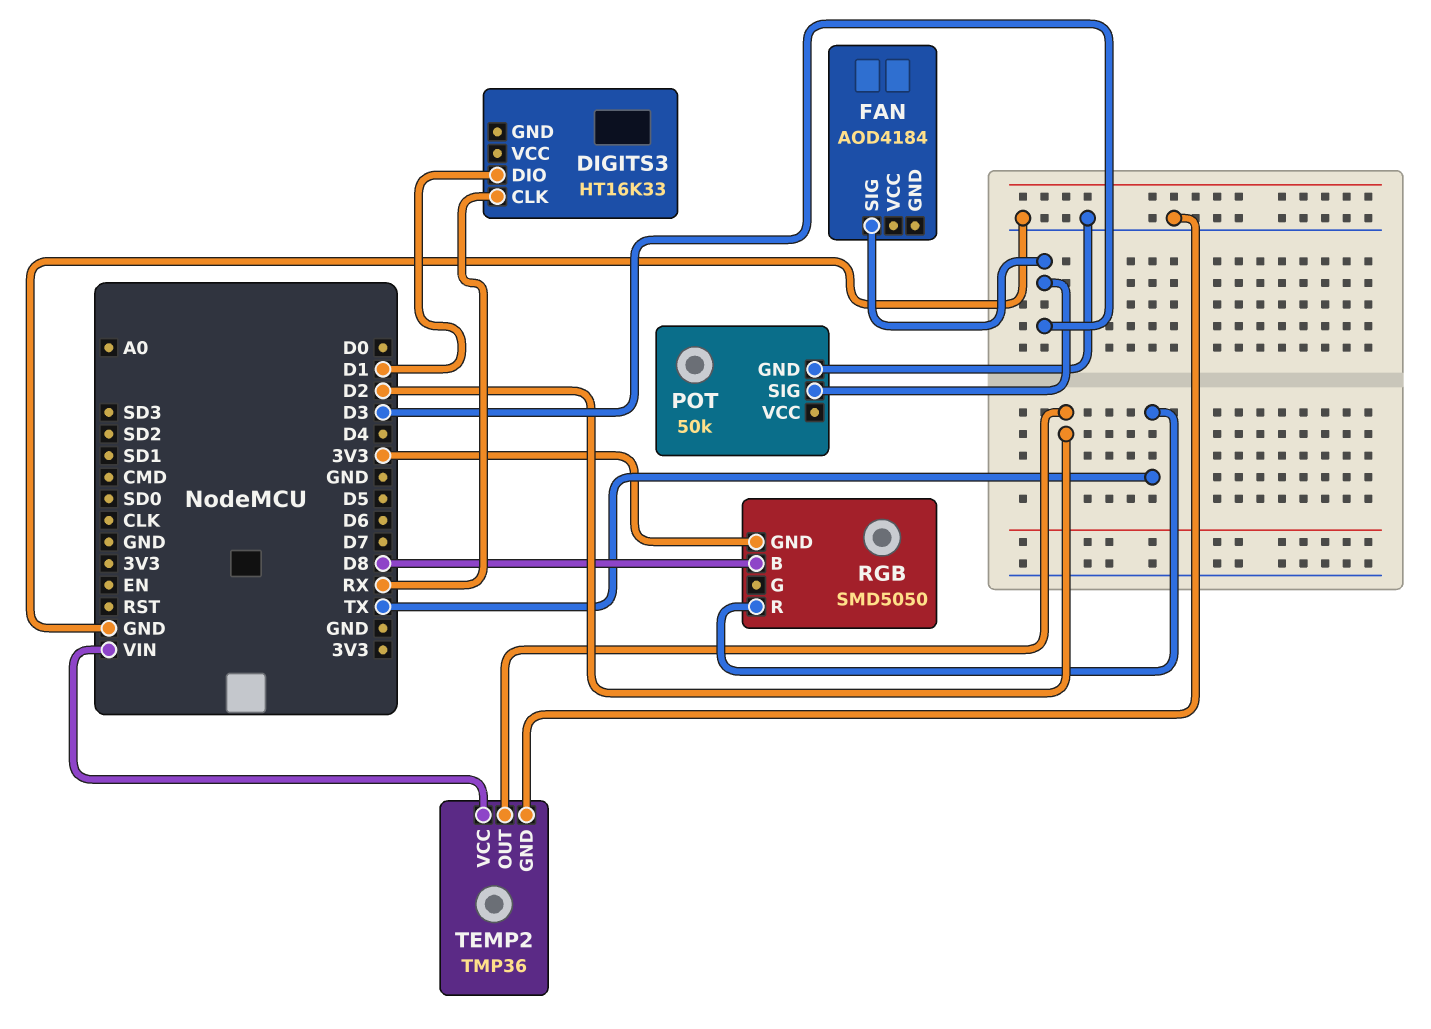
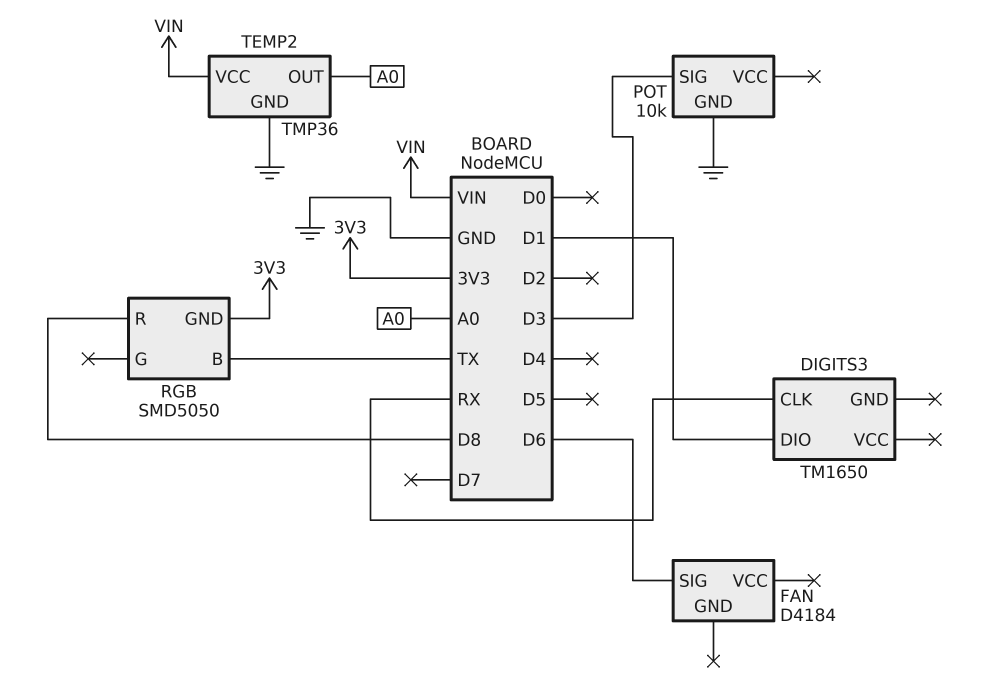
DIGITS3: HT16K33 -> TM1650
FAN: AOD4184 -> D4184
FAN pin SIG: D3 -> D6
POT: 50k -> 10k
RGB pin B: D8 -> TX
RGB pin R: TX -> D8
TEMP2 pin OUT: D2 -> A0

